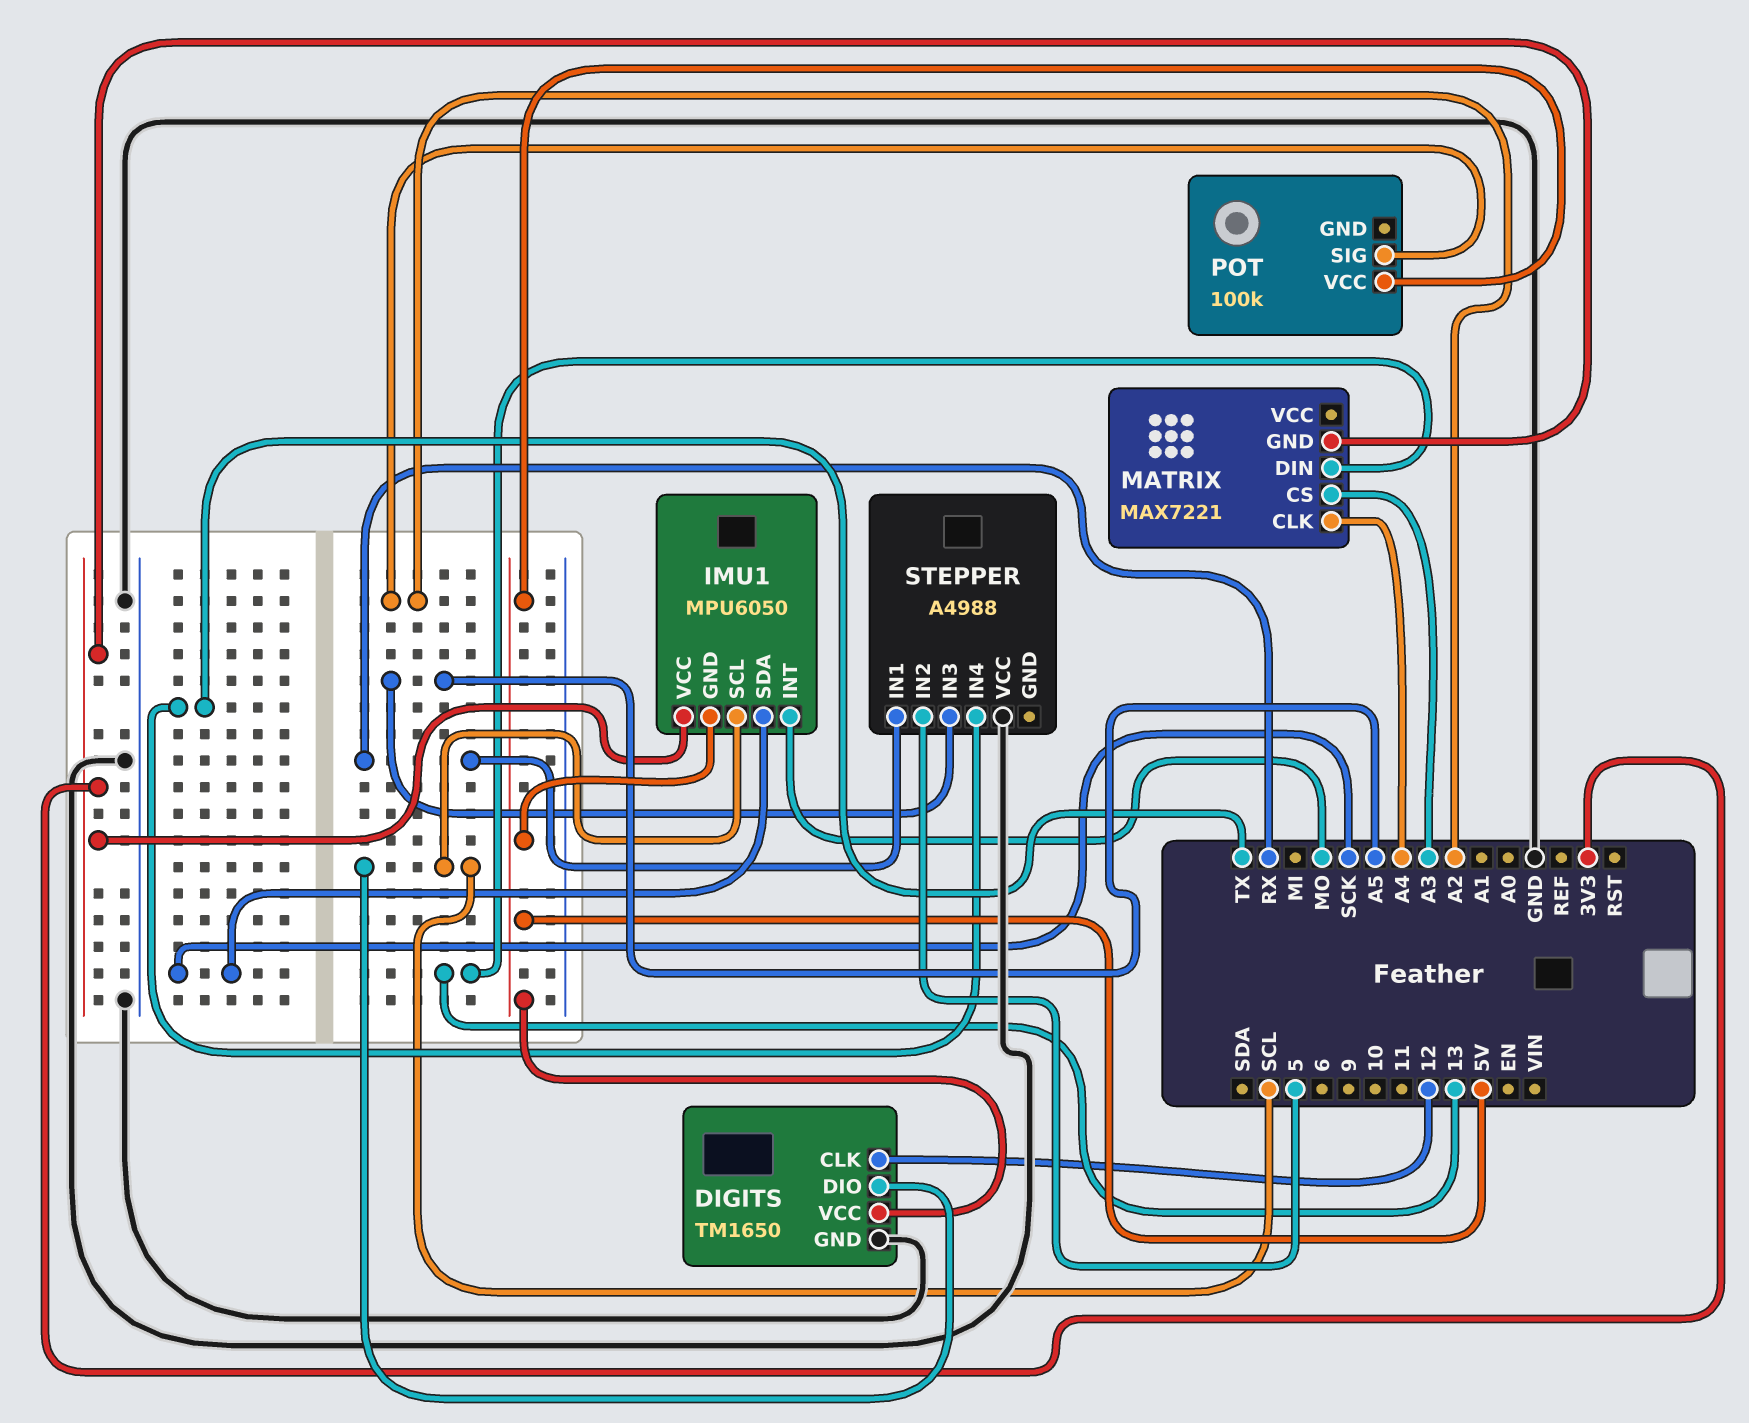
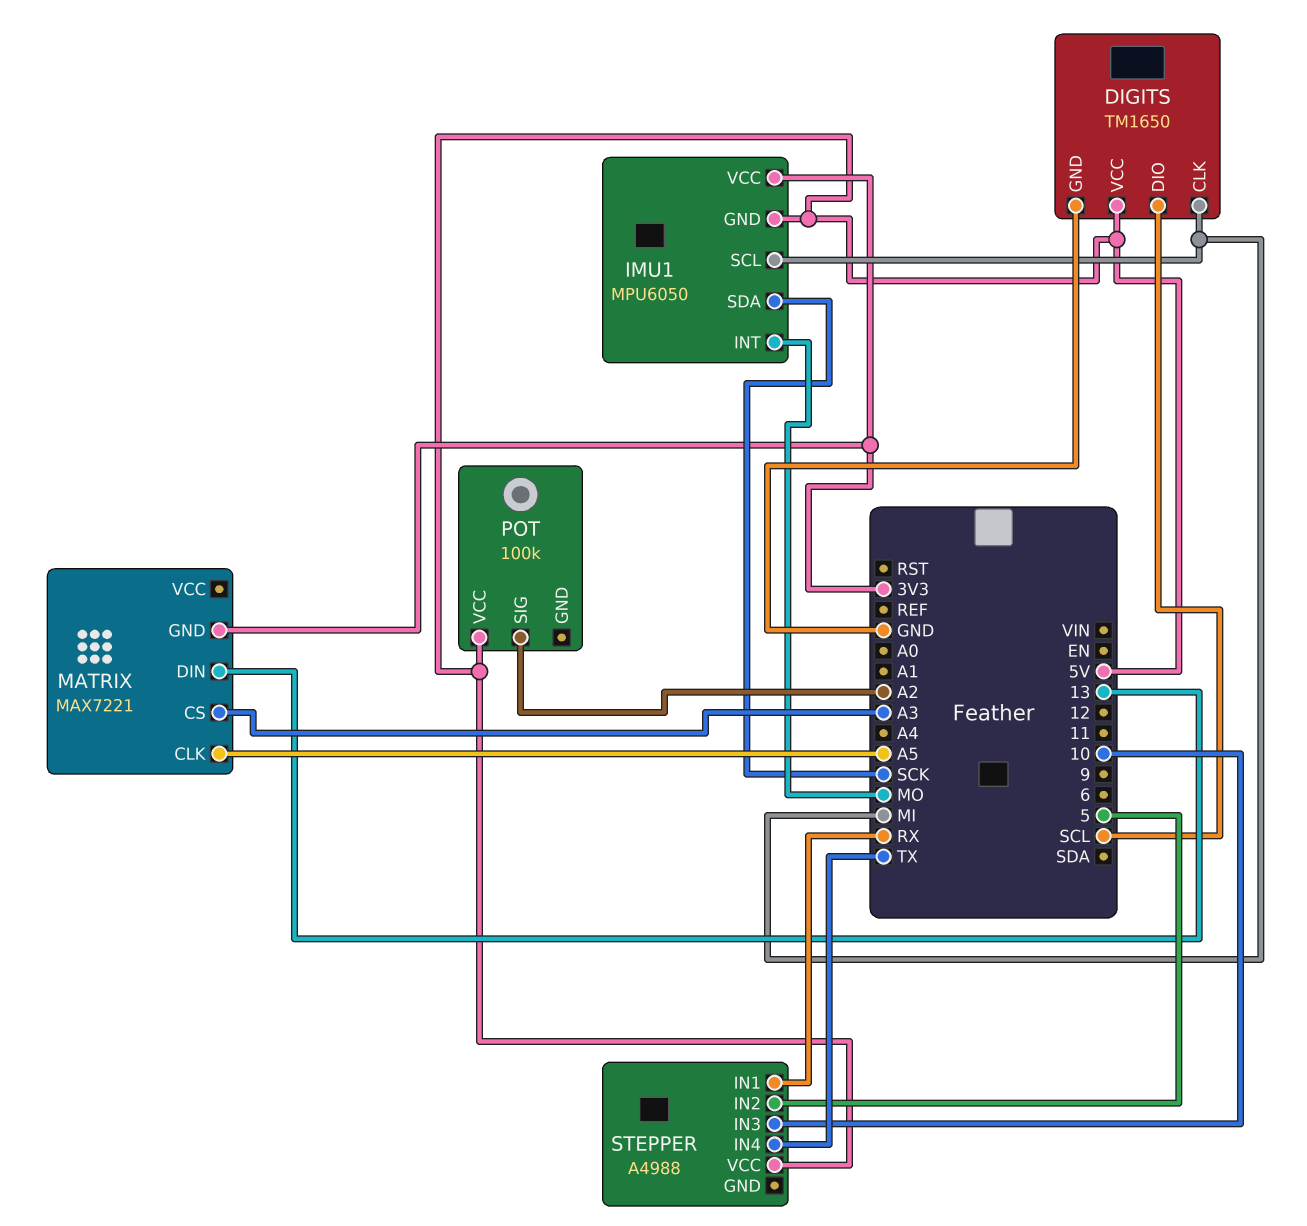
DIGITS pin CLK: 12 -> MI
IMU1 pin SCL: SCL -> MI
MATRIX pin CLK: A4 -> A5
STEPPER pin IN3: A5 -> 10
STEPPER pin VCC: GND -> 5V

